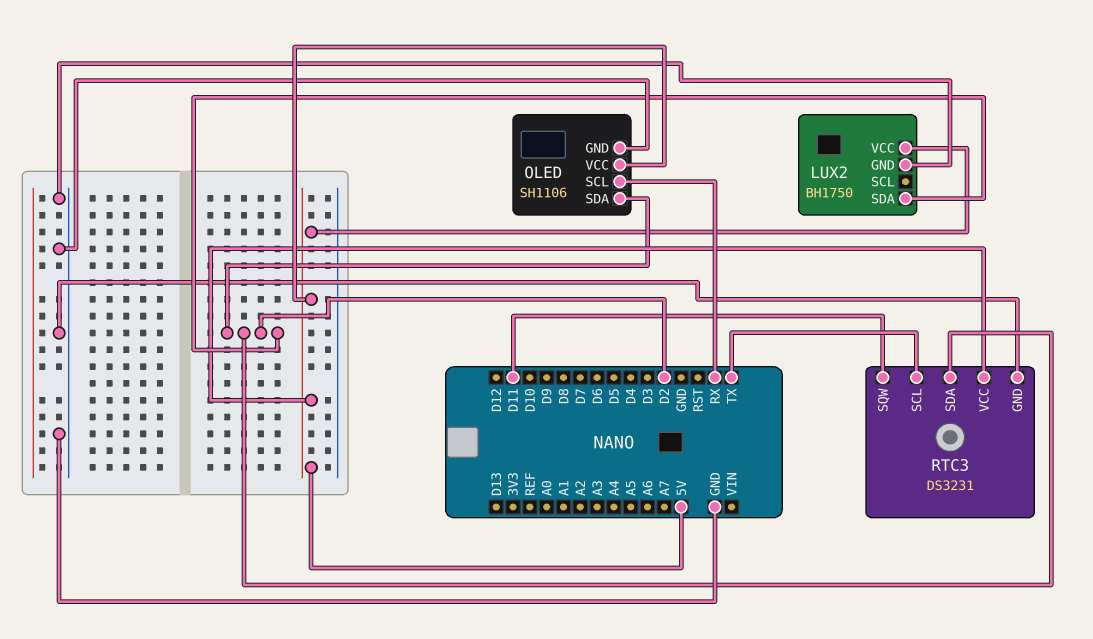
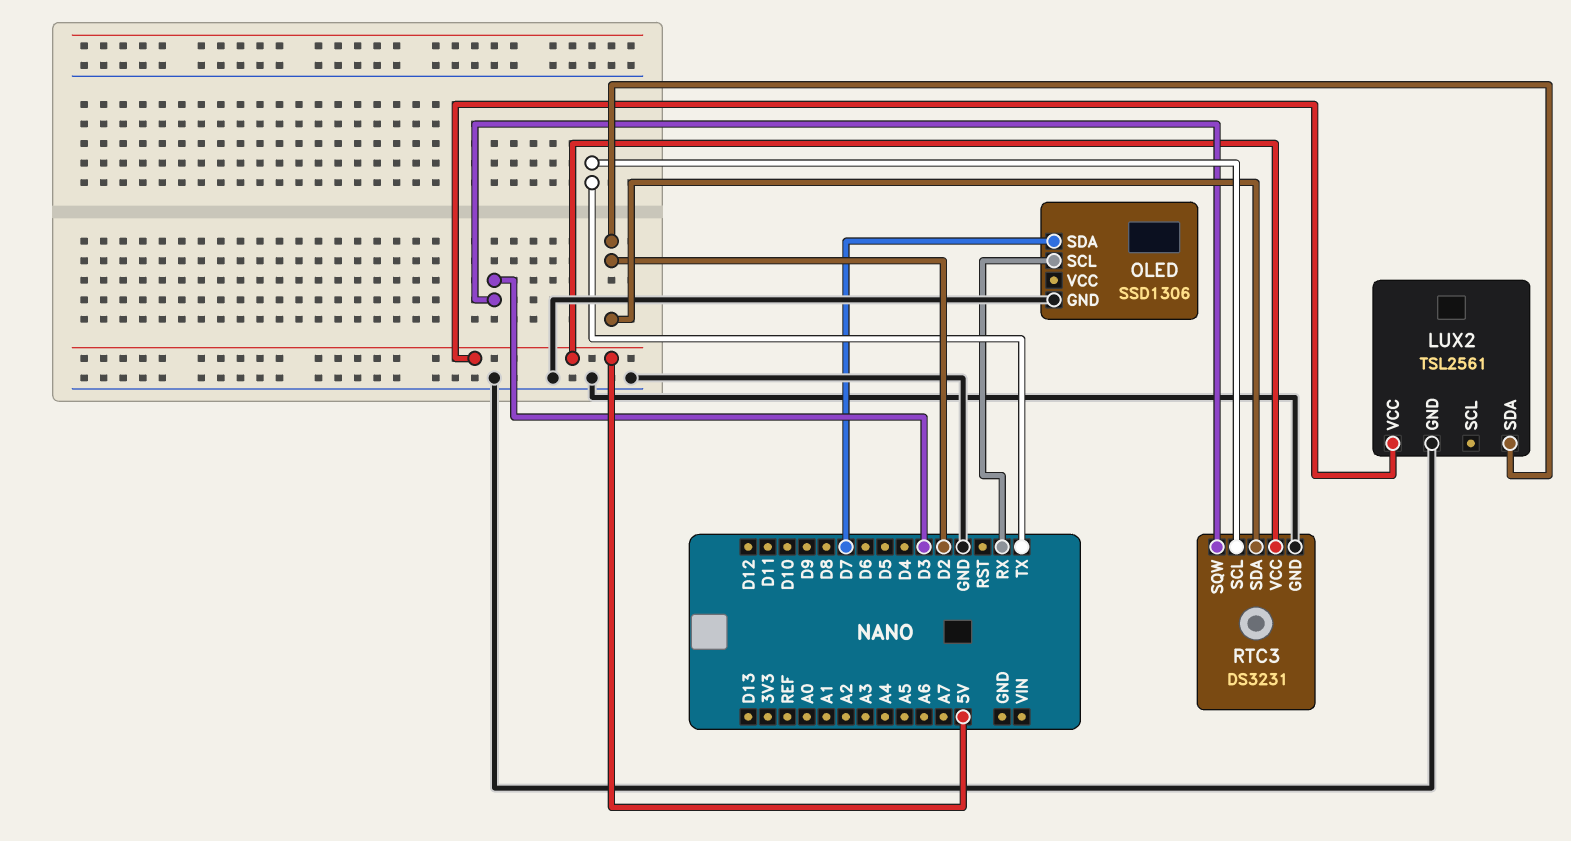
LUX2: BH1750 -> TSL2561
OLED: SH1106 -> SSD1306
OLED pin SDA: D2 -> D7
OLED pin VCC: 5V -> none
RTC3 pin SQW: D11 -> D3

